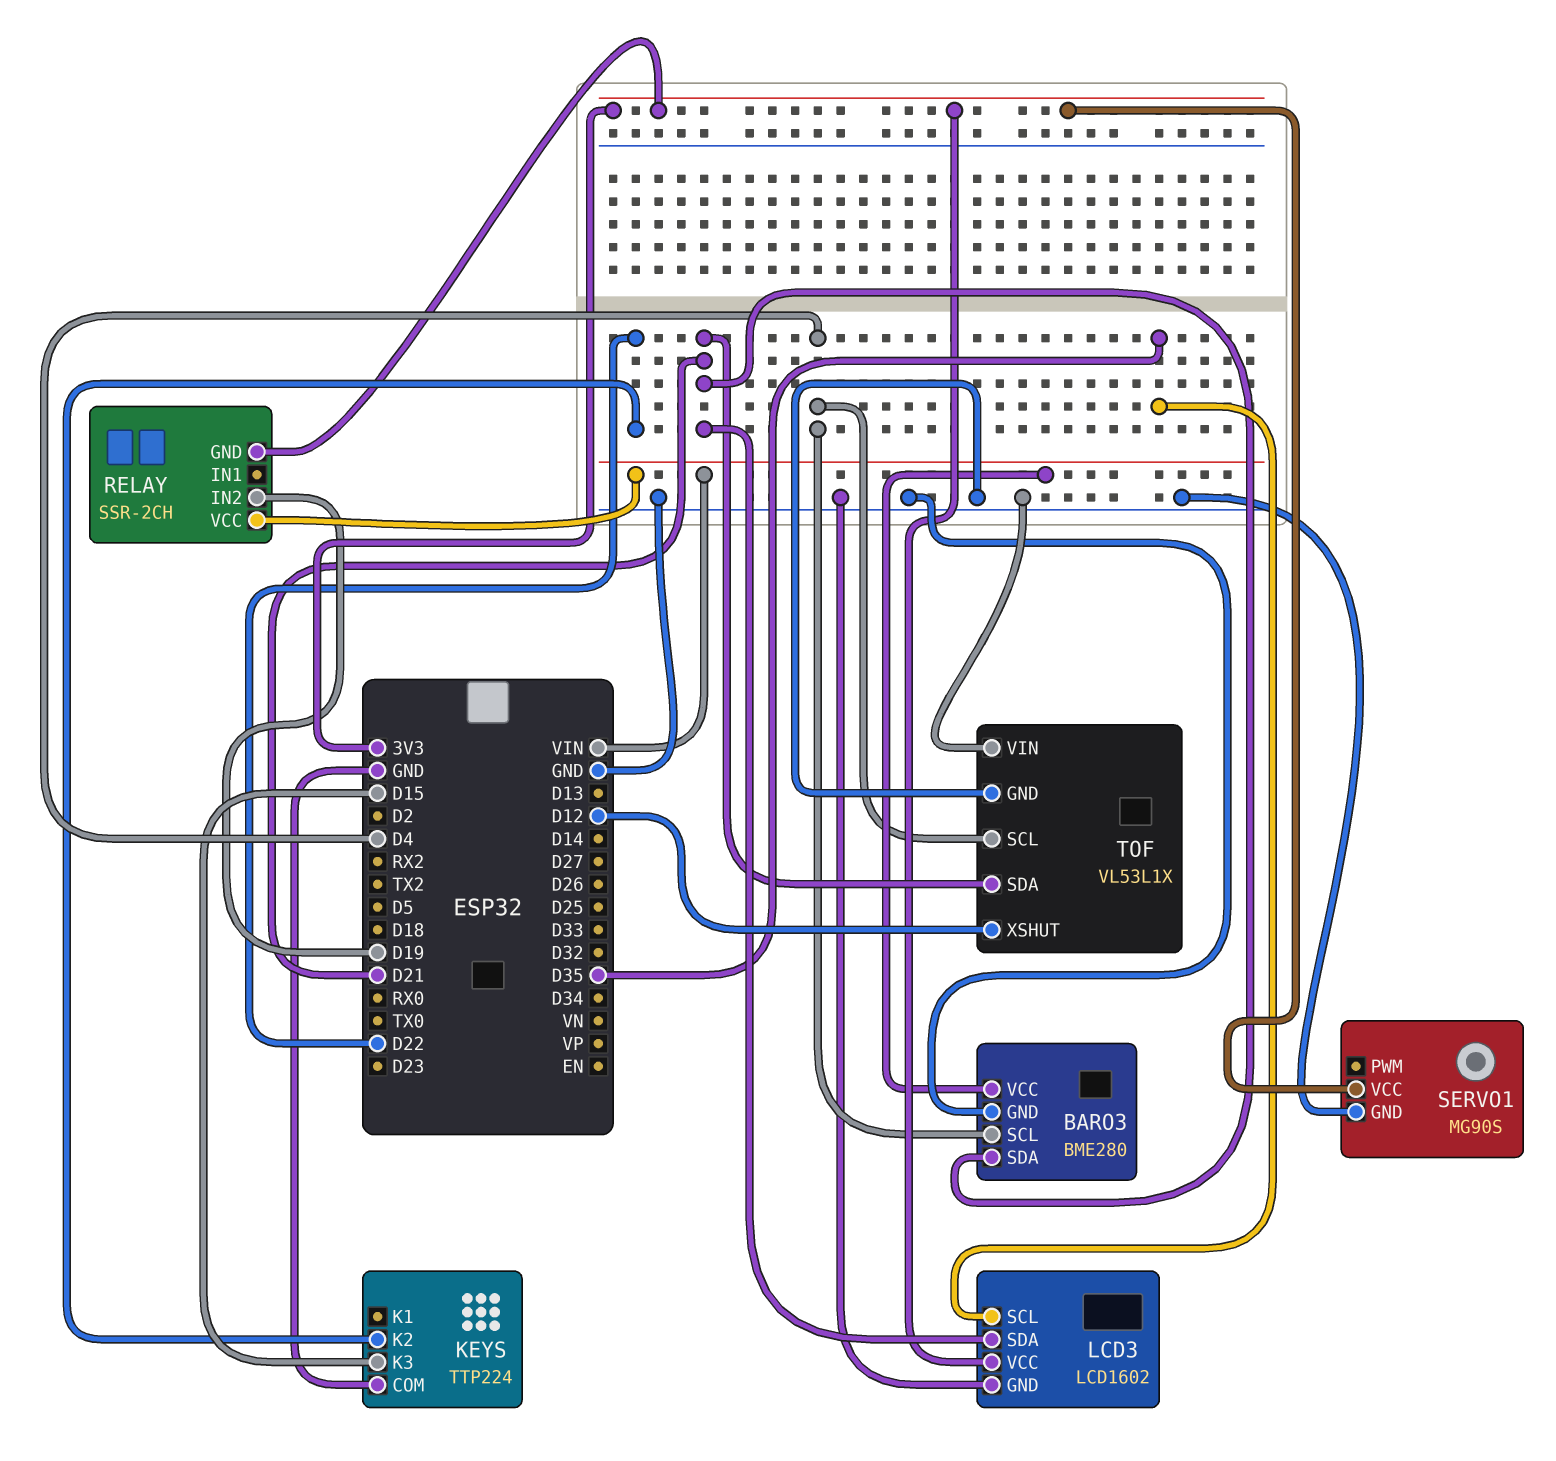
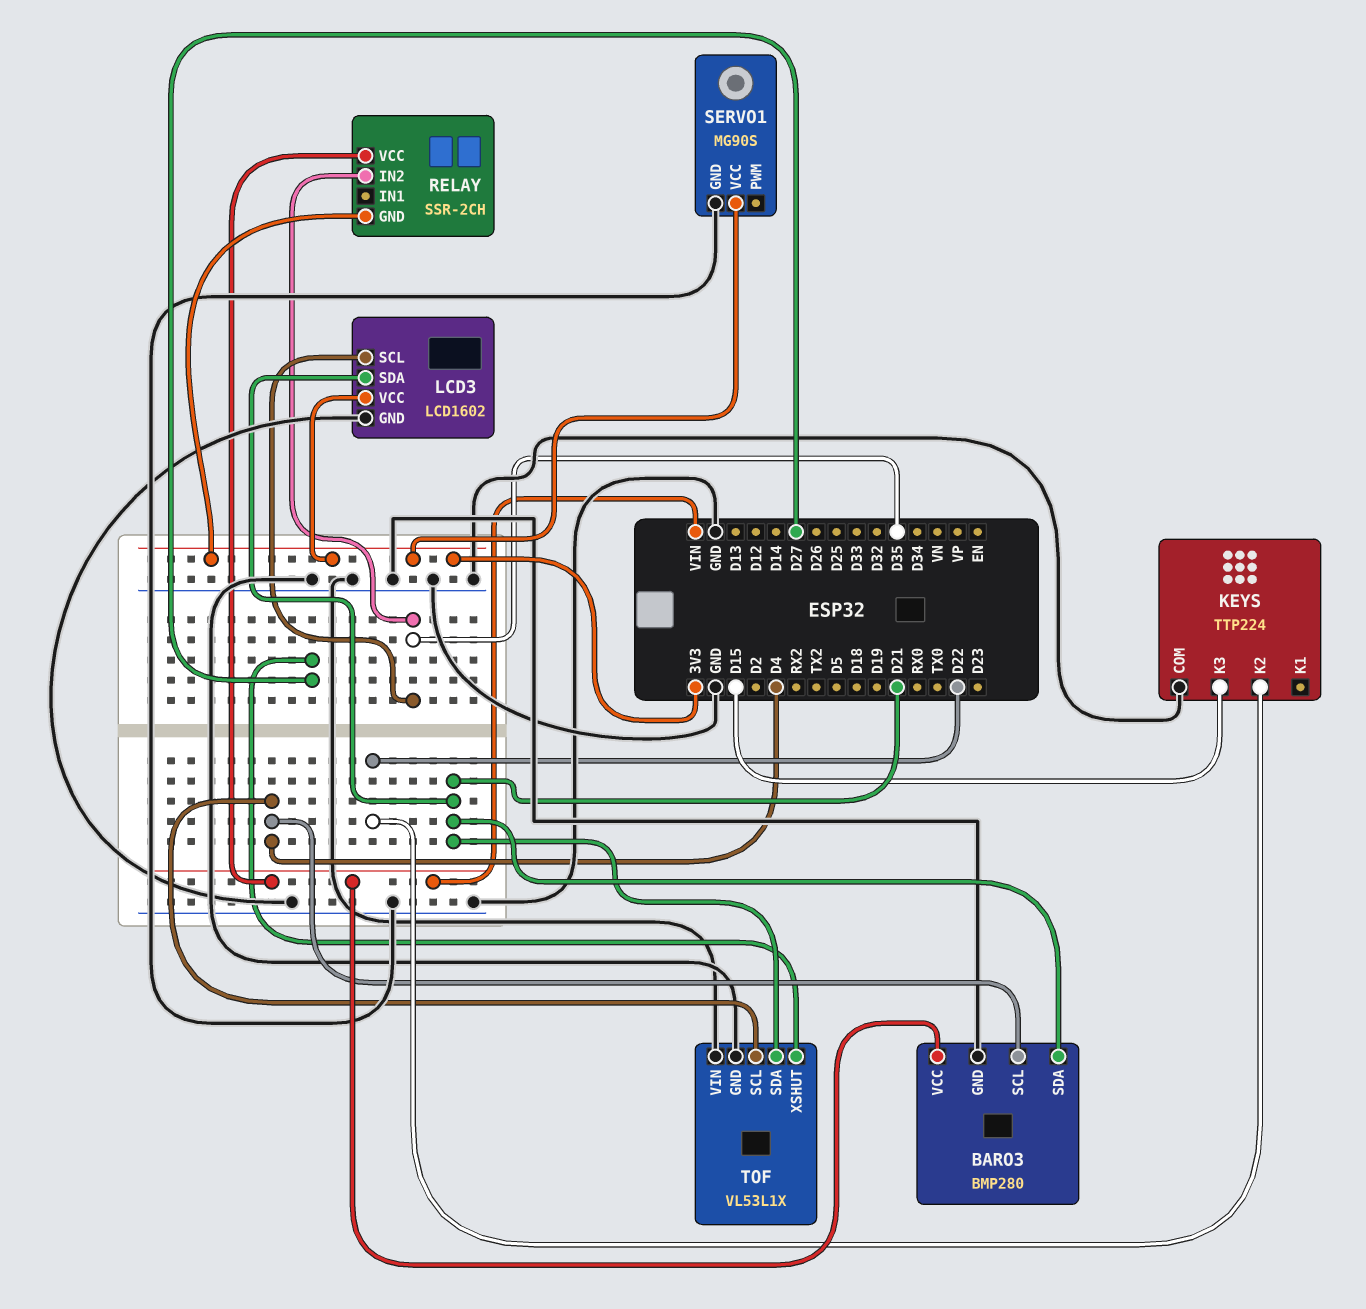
BARO3: BME280 -> BMP280
RELAY pin IN2: D19 -> D35
TOF pin XSHUT: D12 -> D27

